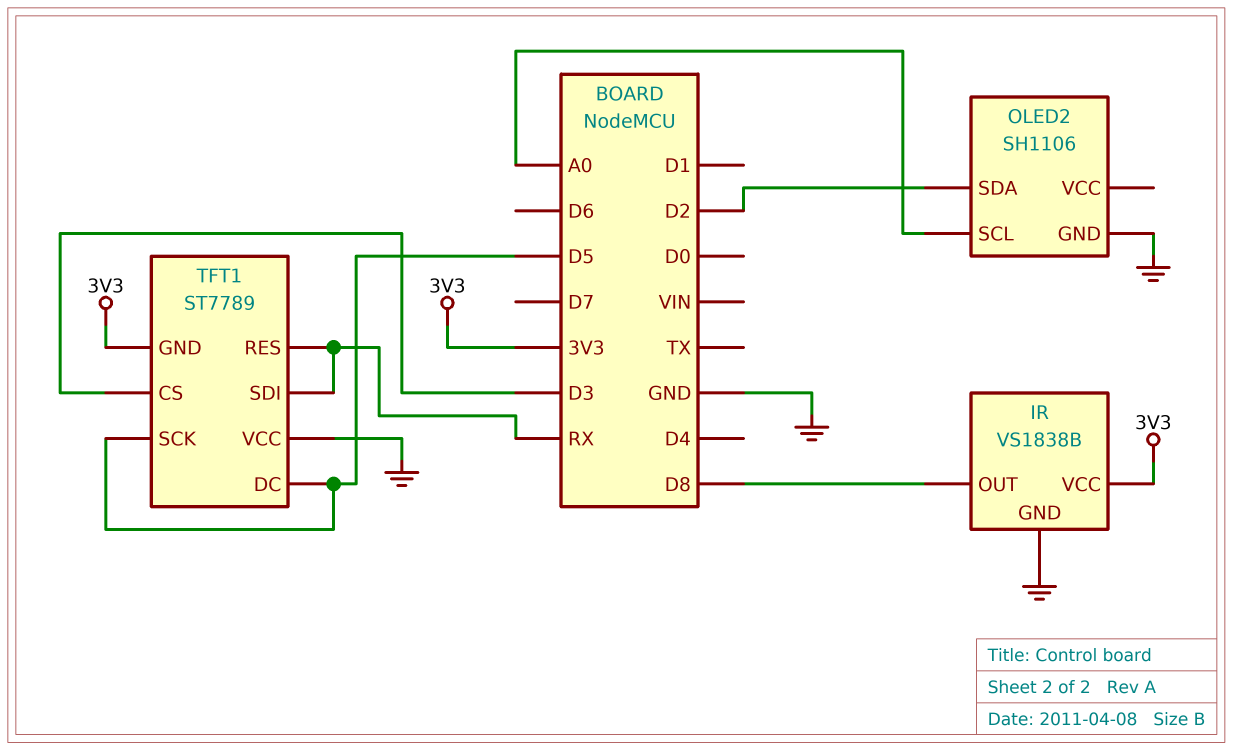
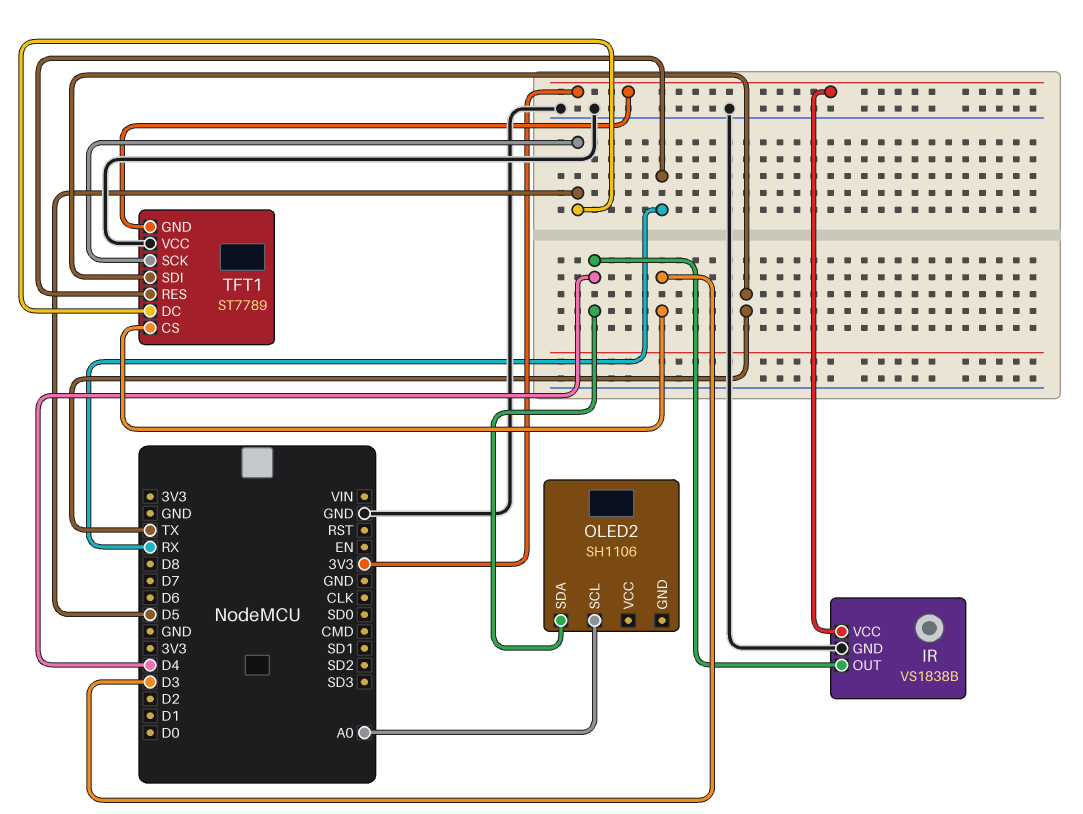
IR pin OUT: D8 -> D4
OLED2 pin GND: GND -> none
OLED2 pin SDA: D2 -> D4
TFT1 pin SDI: RX -> TX

